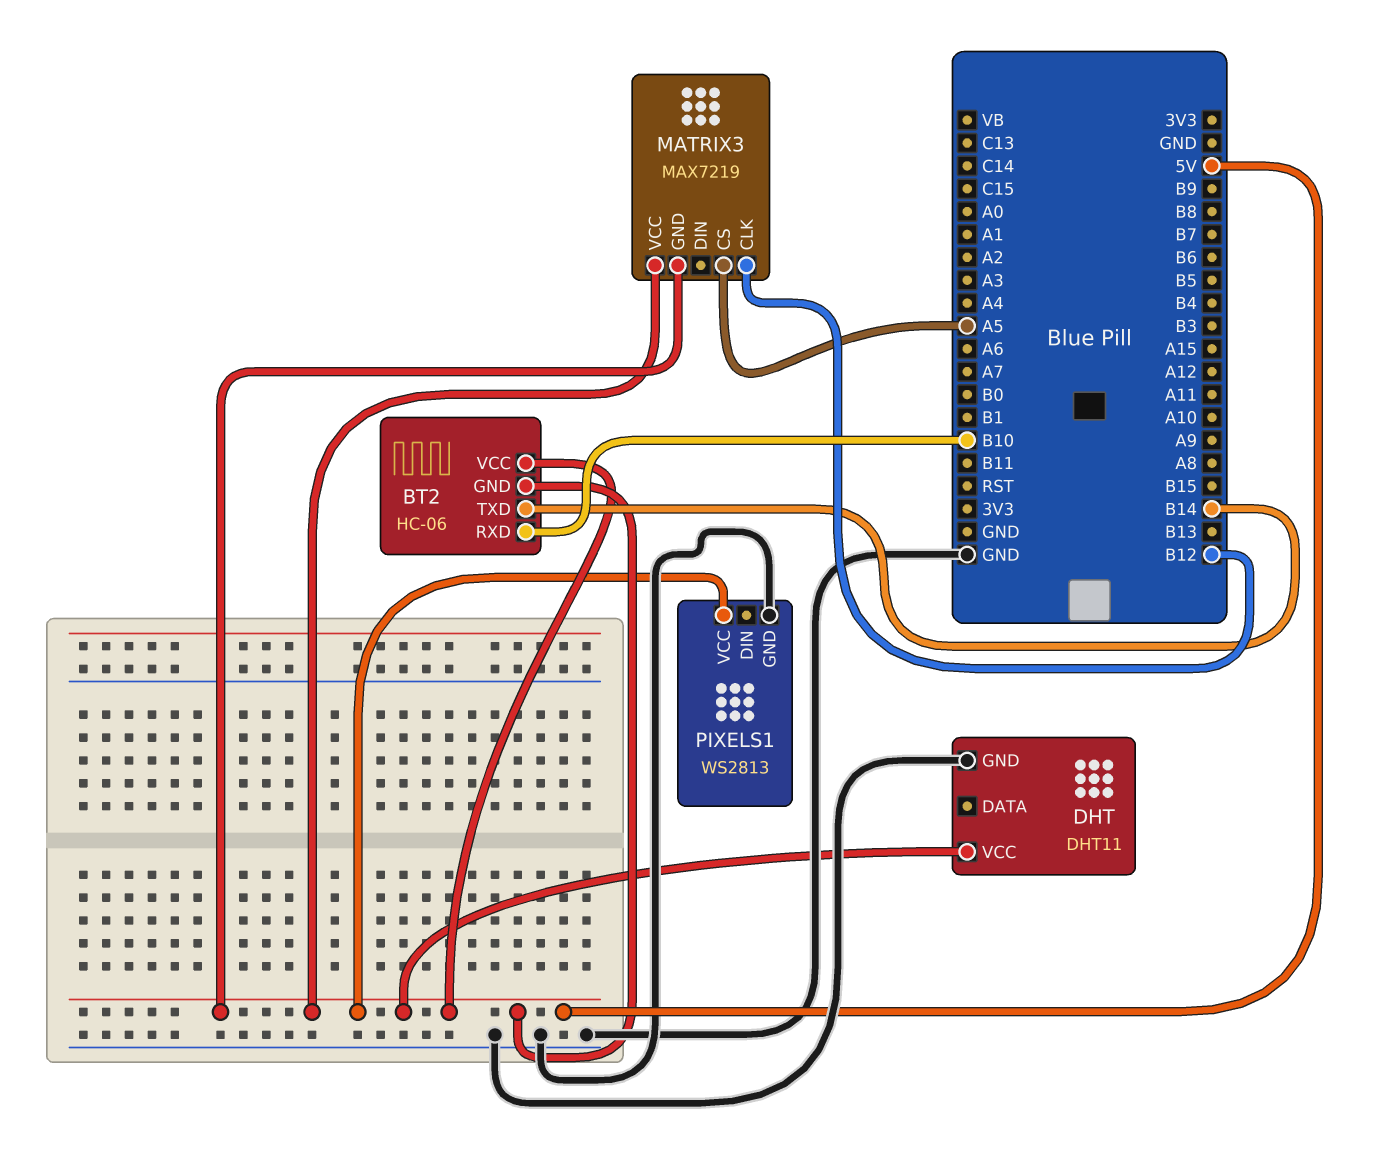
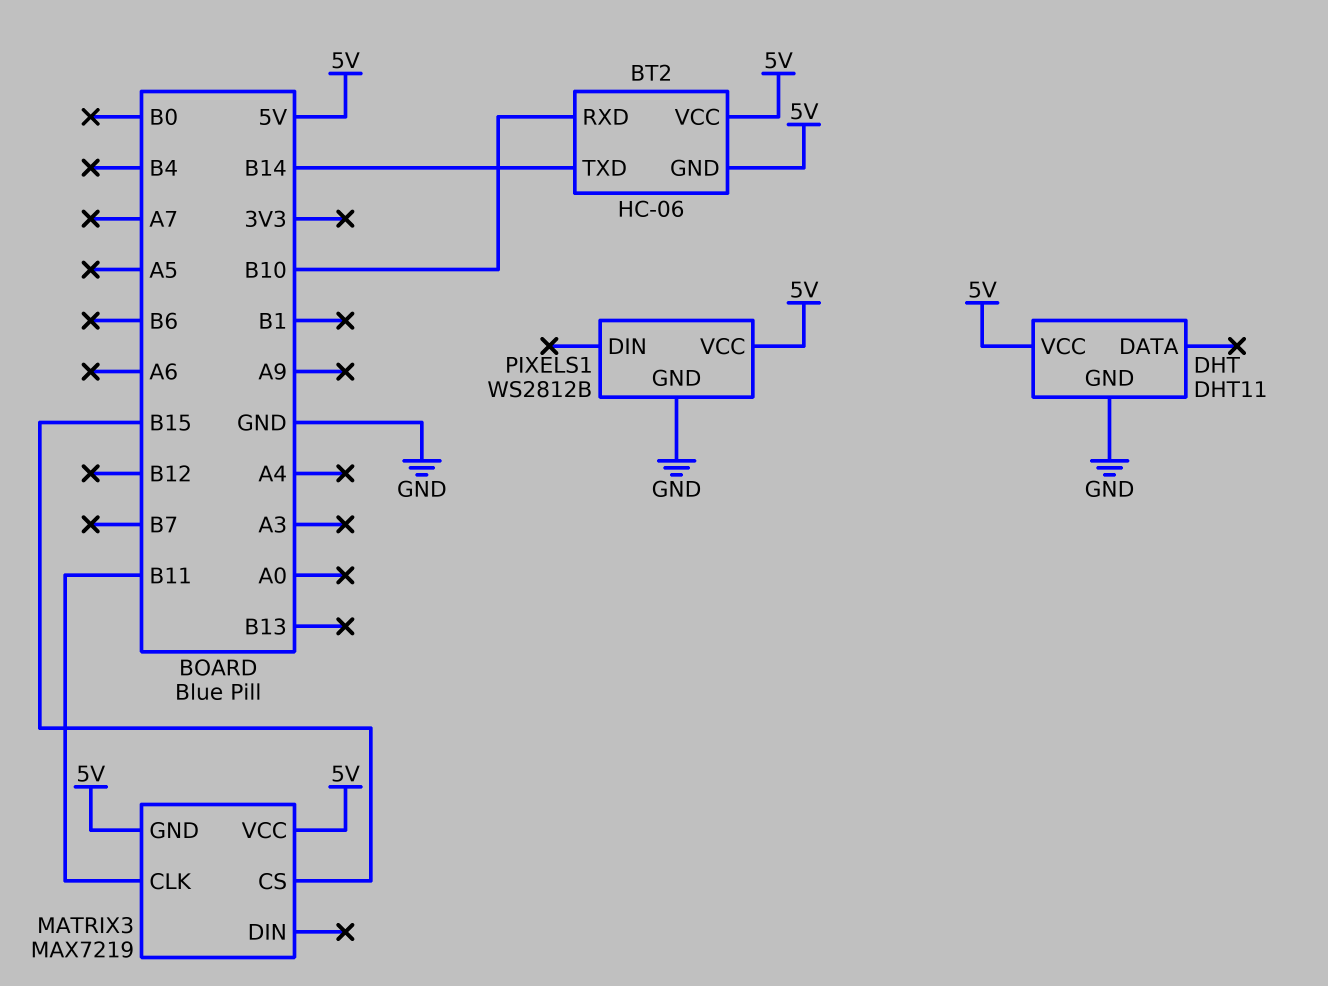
MATRIX3 pin CLK: B12 -> B11
MATRIX3 pin CS: A5 -> B15
PIXELS1: WS2813 -> WS2812B

